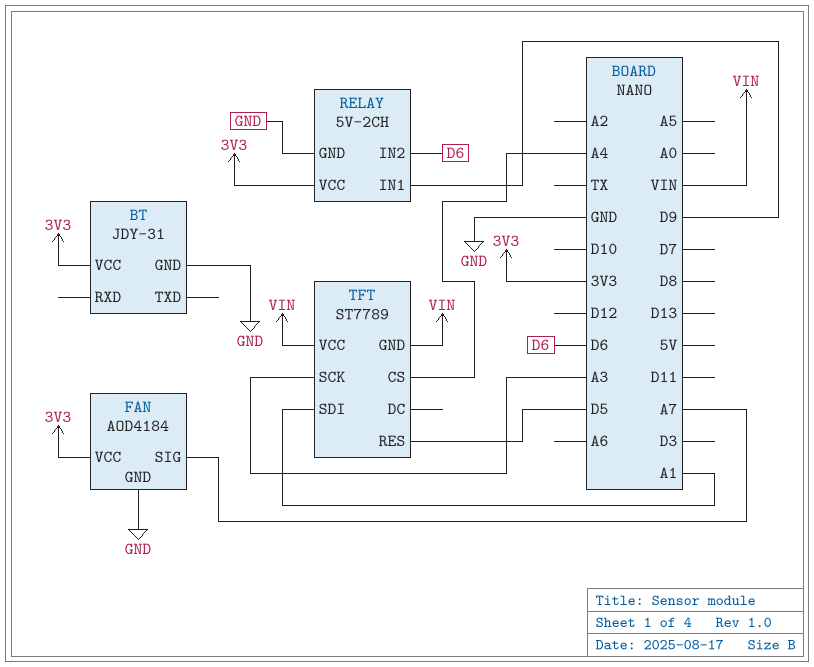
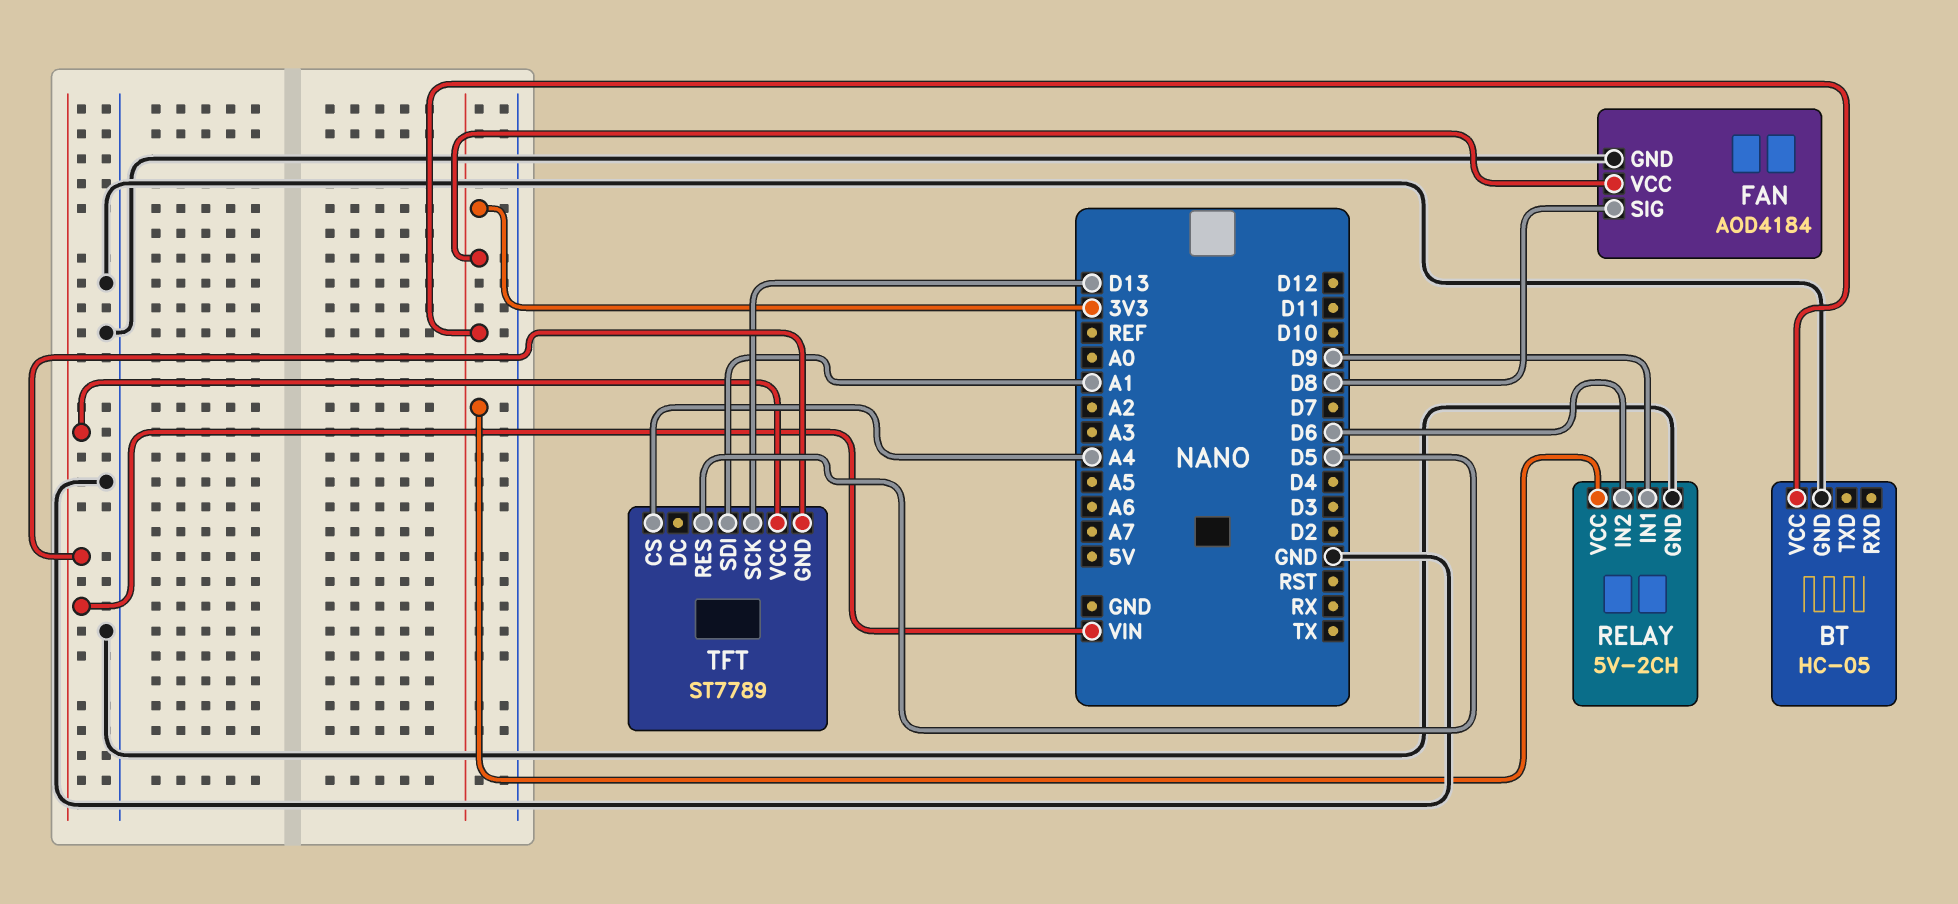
BT: JDY-31 -> HC-05
FAN pin SIG: A7 -> D8
TFT pin SCK: A3 -> D13

